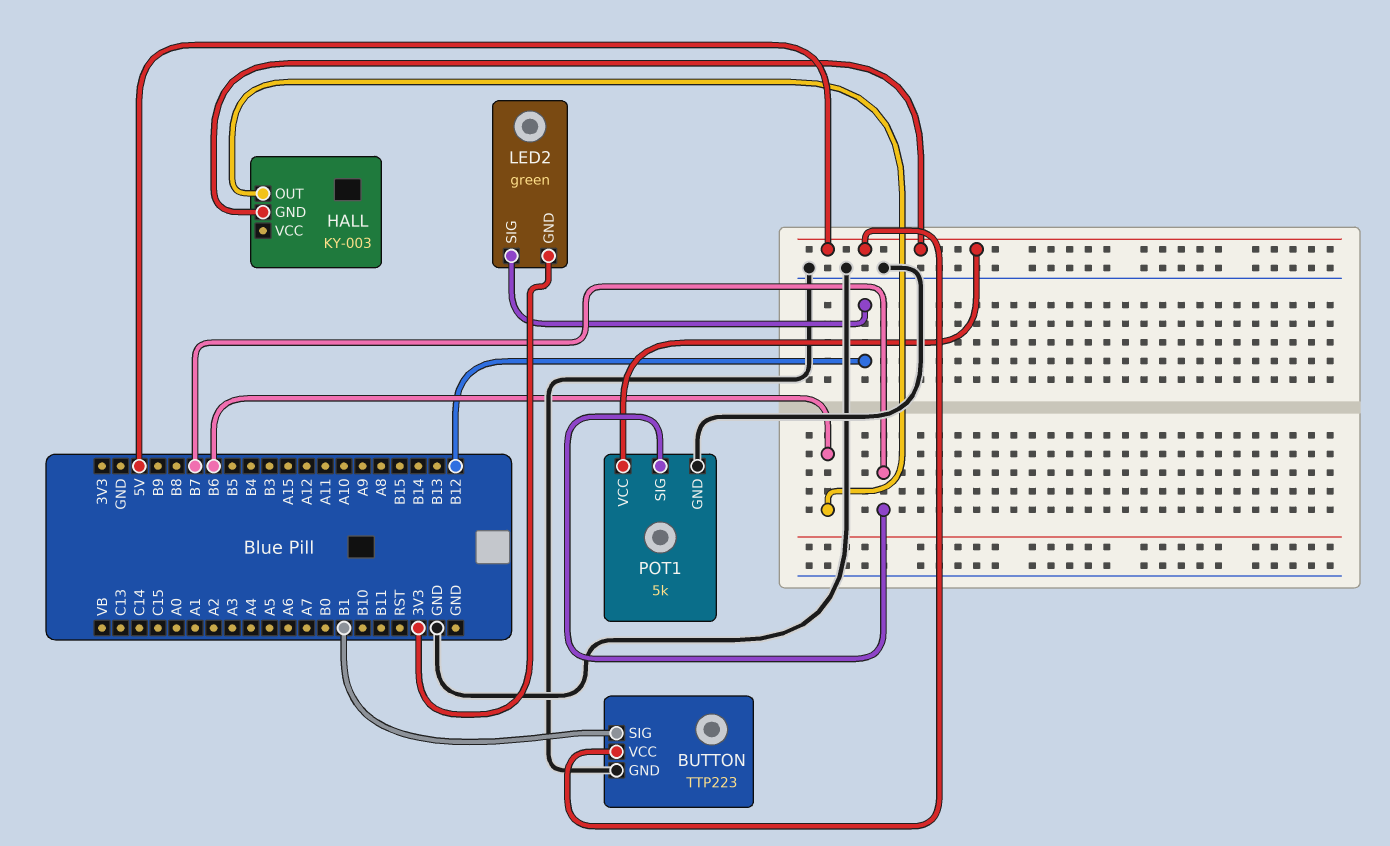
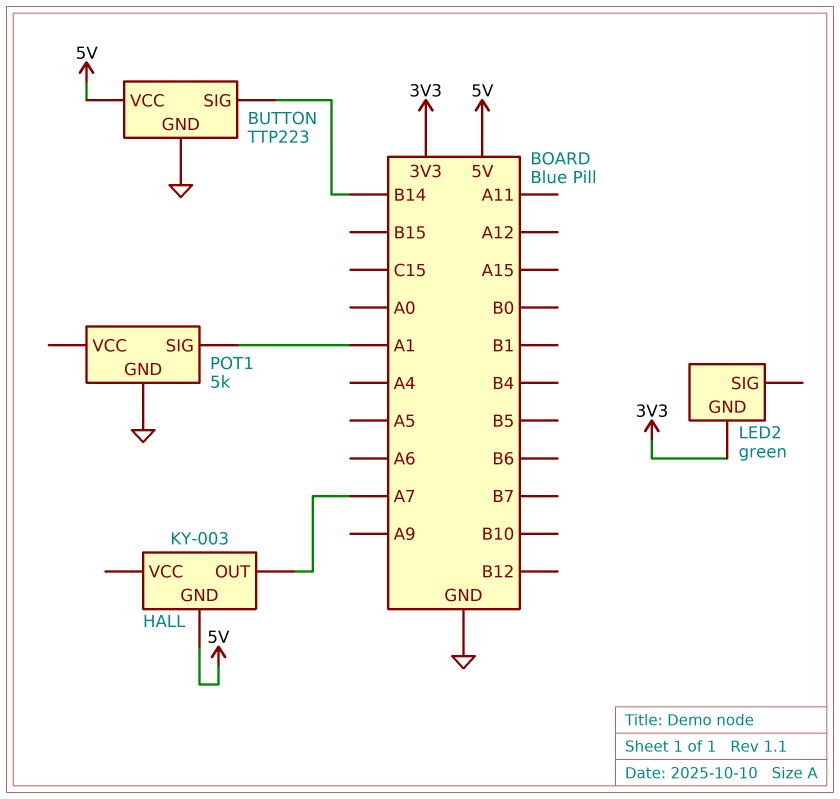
BUTTON pin SIG: B1 -> B14
HALL pin OUT: B6 -> A7
LED2 pin SIG: B12 -> none
POT1 pin SIG: B7 -> A1
POT1 pin VCC: 5V -> none

